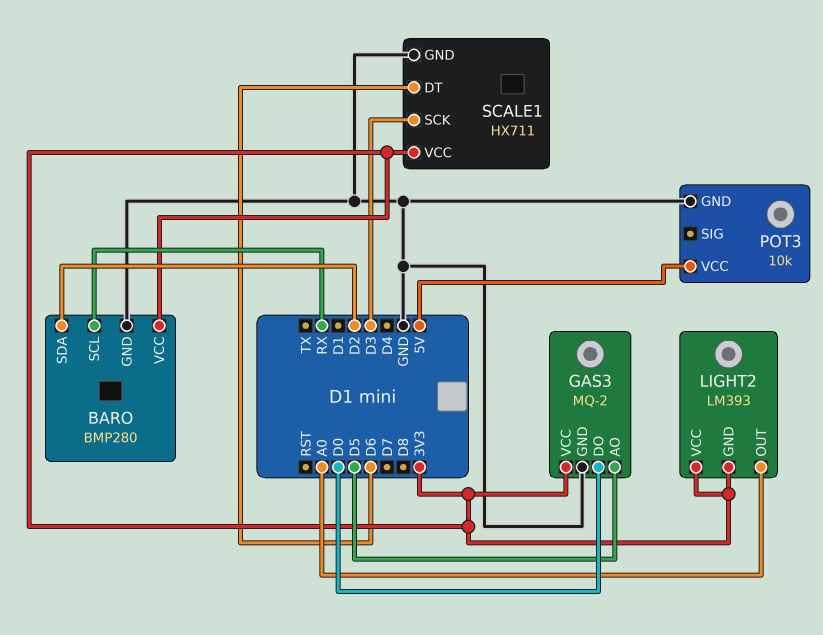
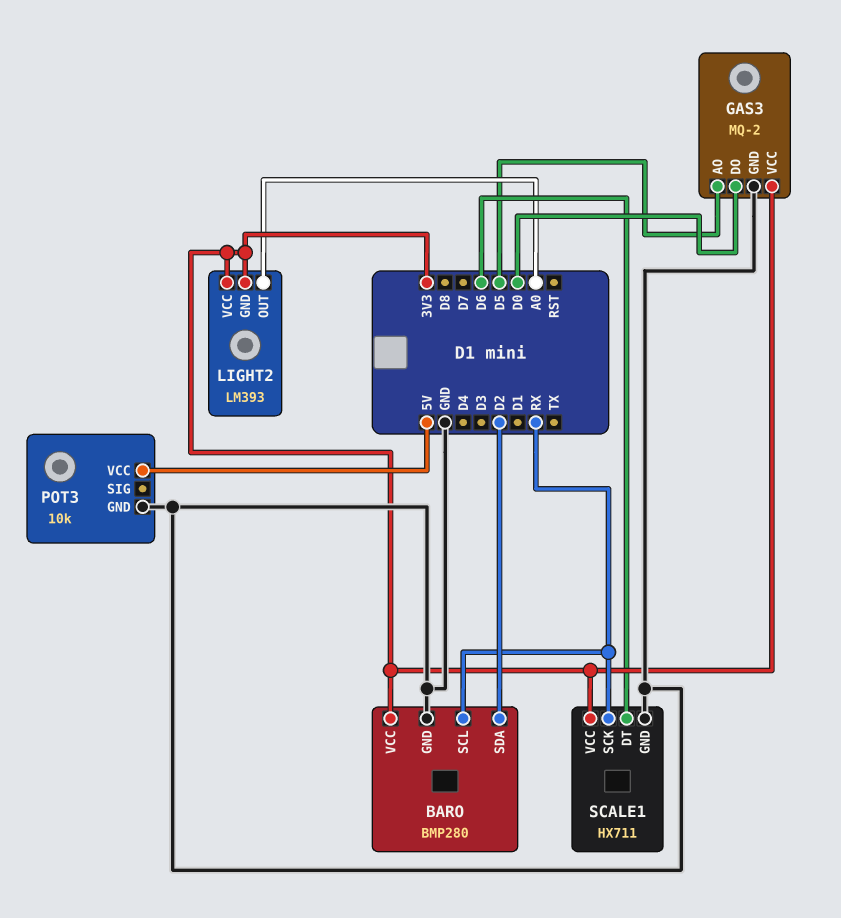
SCALE1 pin SCK: D3 -> RX

